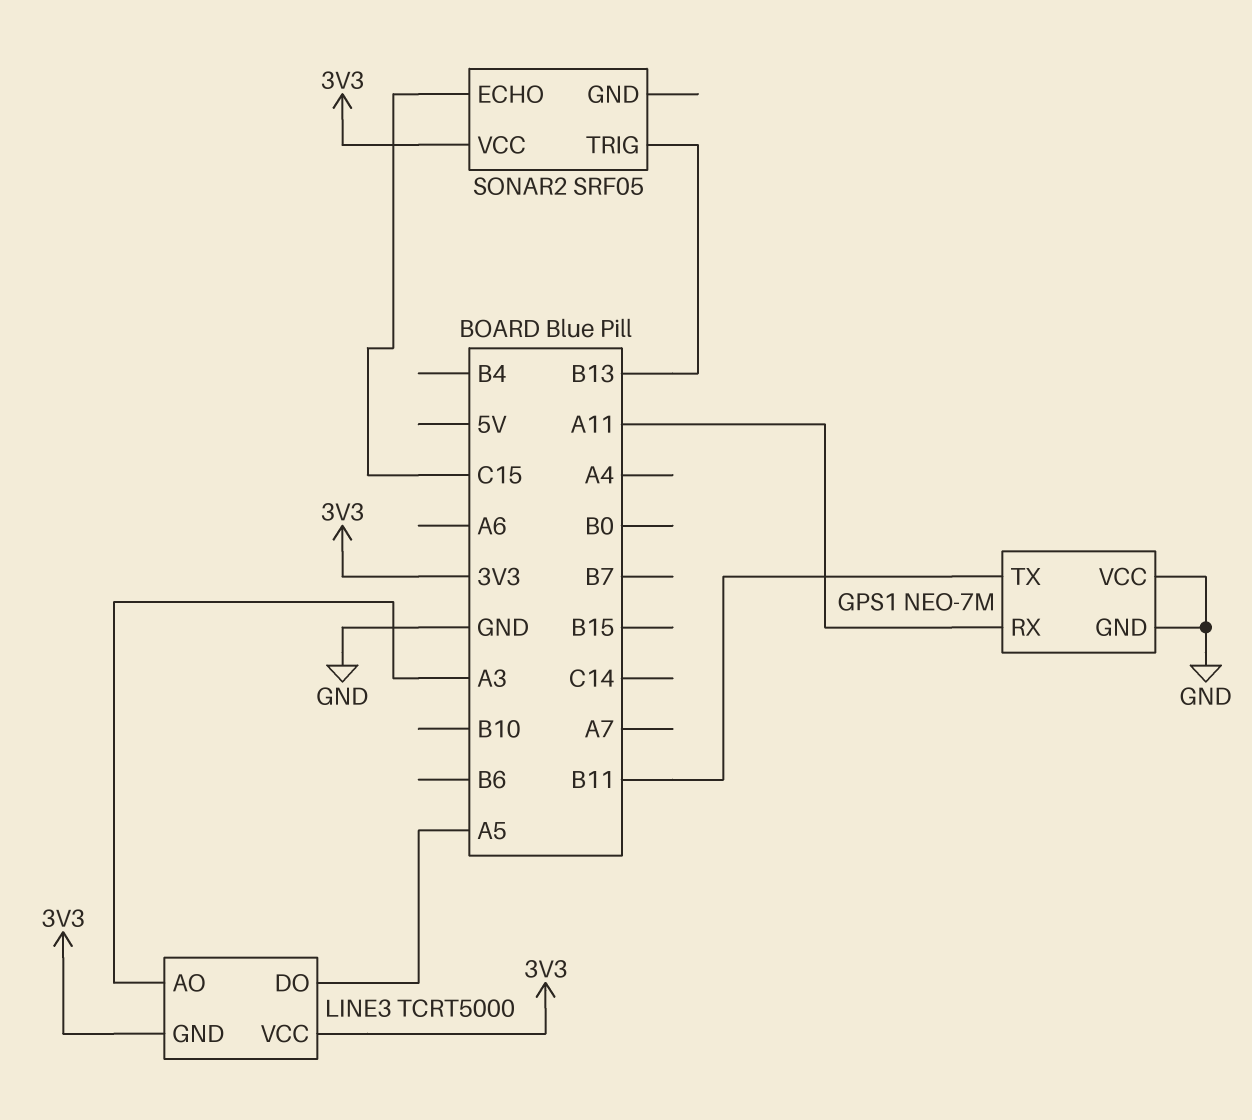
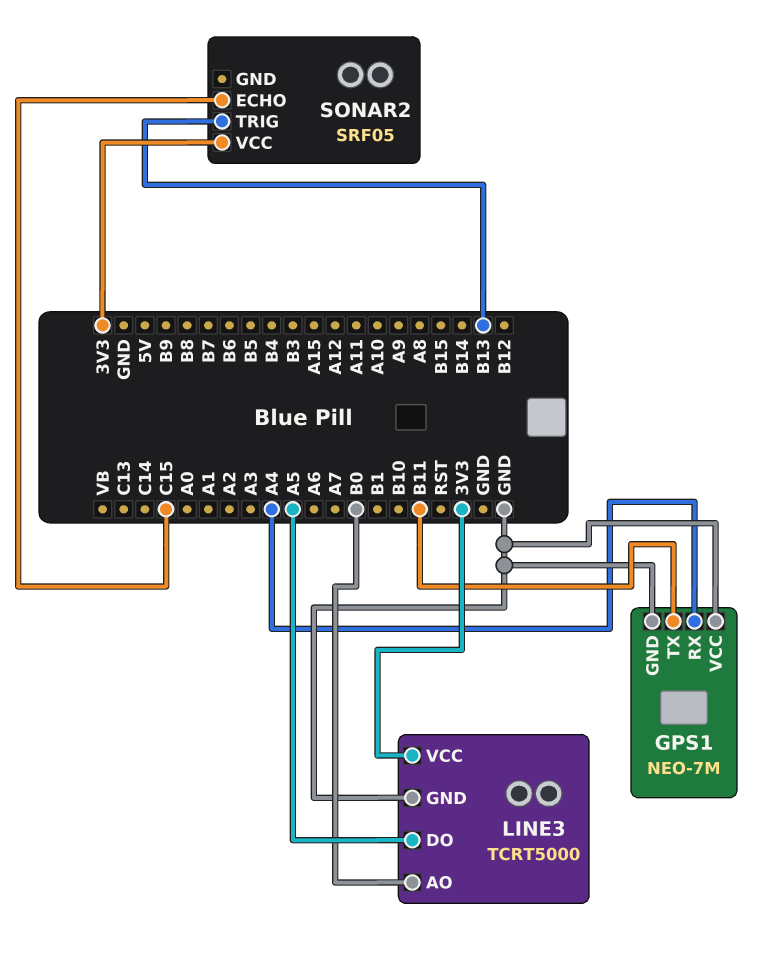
GPS1 pin RX: A11 -> A4
LINE3 pin AO: A3 -> B0
LINE3 pin GND: 3V3 -> GND

